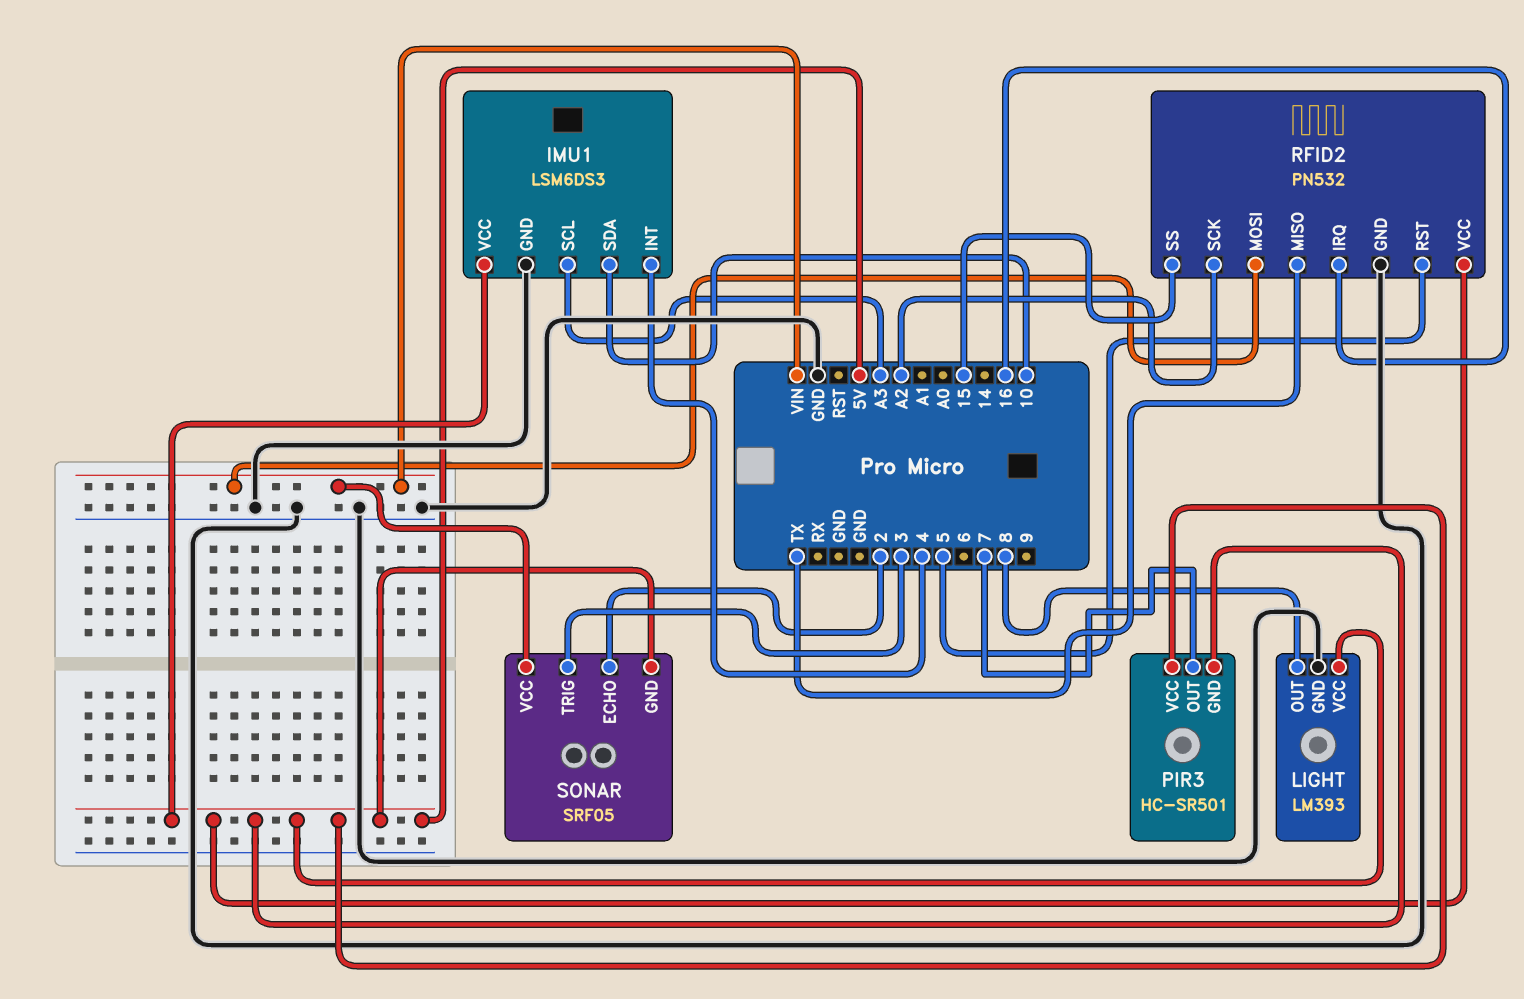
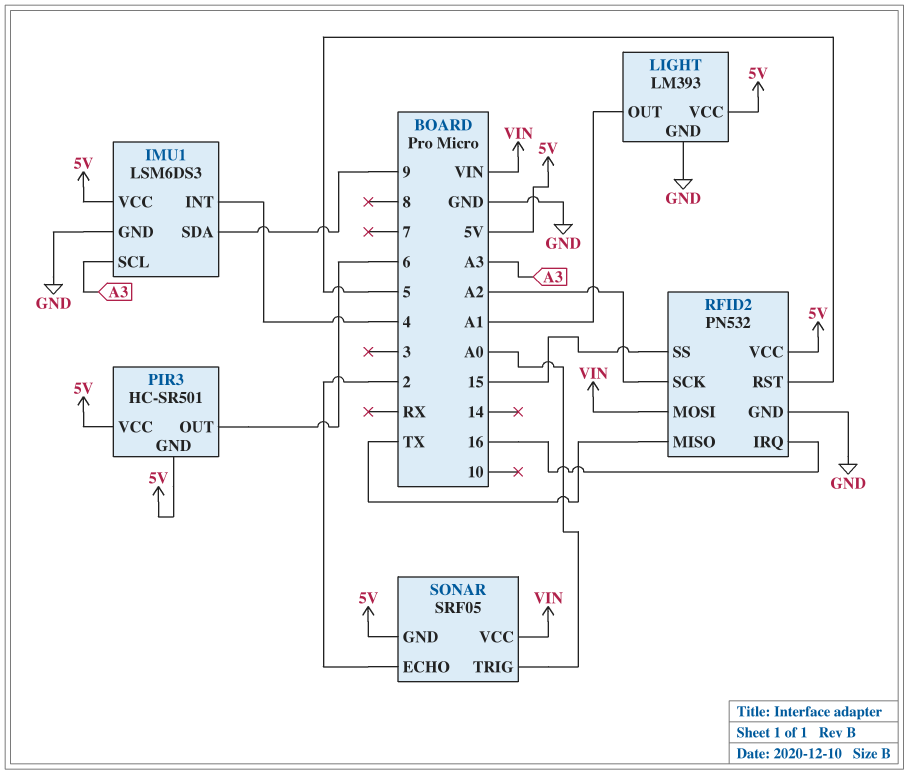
IMU1 pin SDA: 10 -> 9
LIGHT pin OUT: 8 -> A1
PIR3 pin OUT: 7 -> 6
SONAR pin TRIG: 3 -> A0

